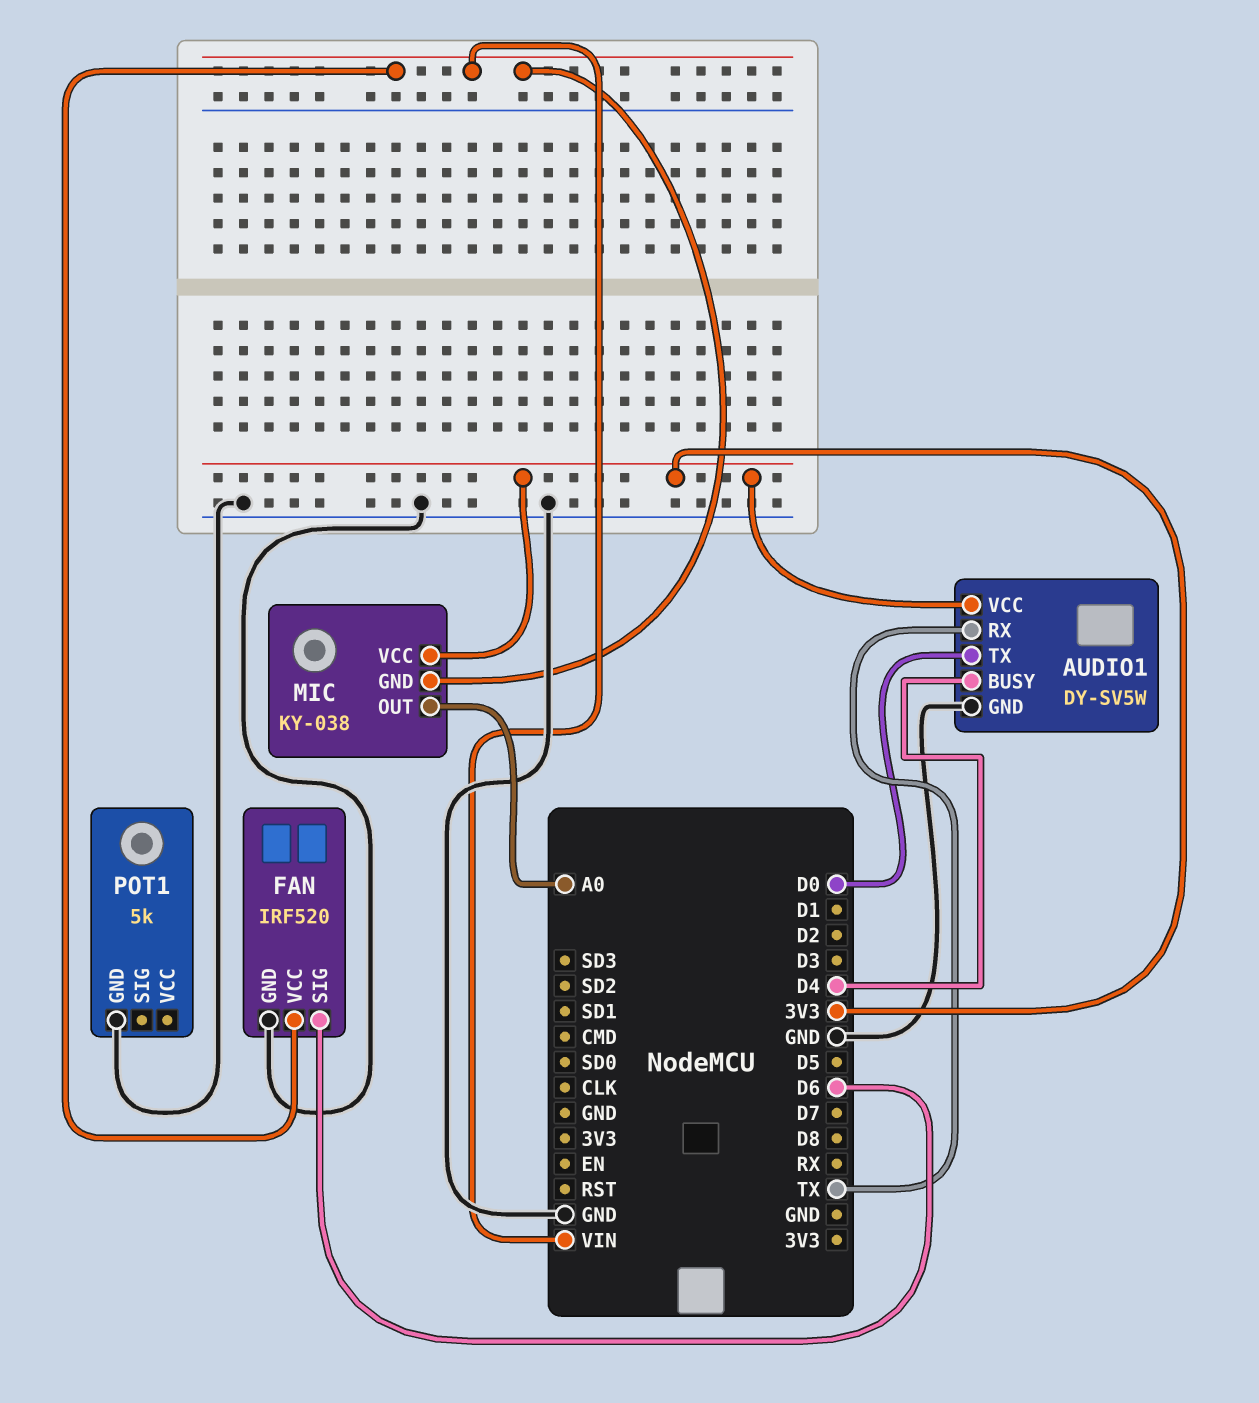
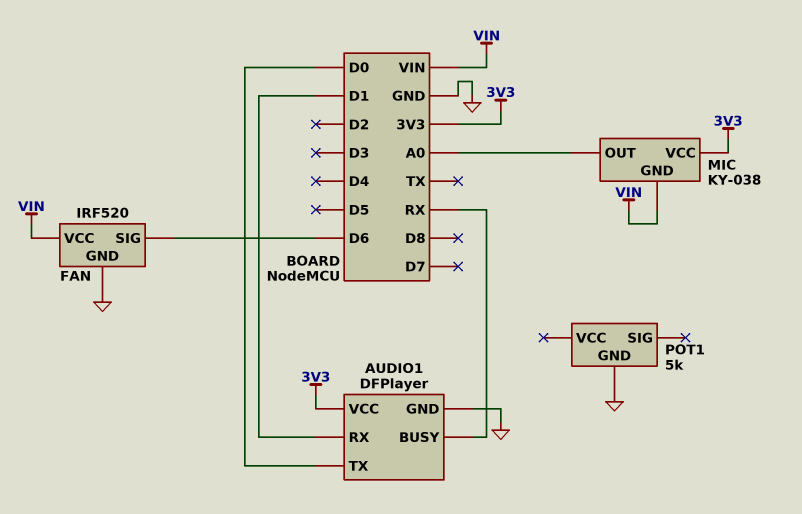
AUDIO1: DY-SV5W -> DFPlayer
AUDIO1 pin BUSY: D4 -> RX
AUDIO1 pin RX: TX -> D1

